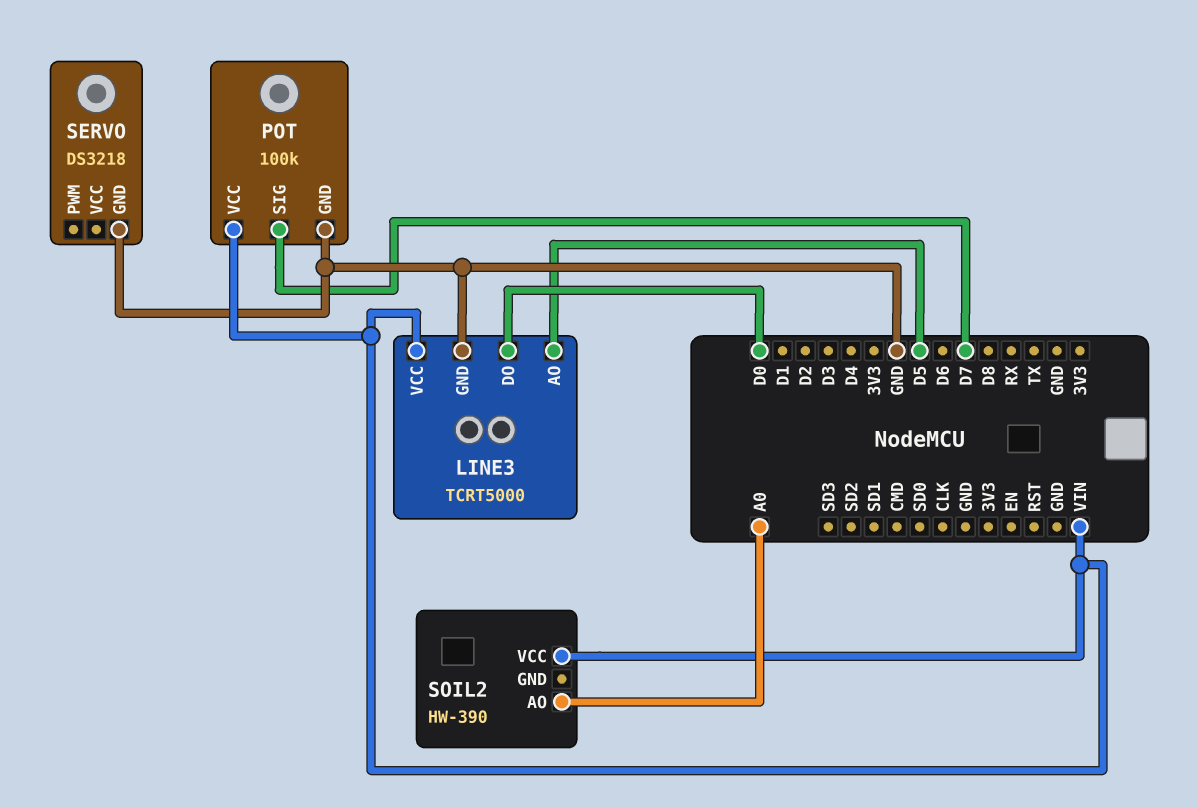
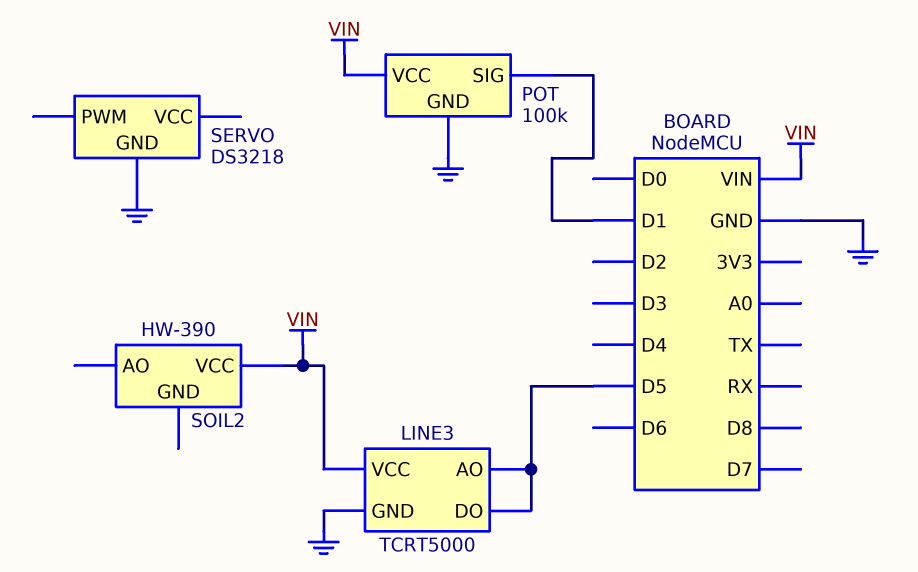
LINE3 pin DO: D0 -> D5
POT pin SIG: D7 -> D1
SOIL2 pin AO: A0 -> none

